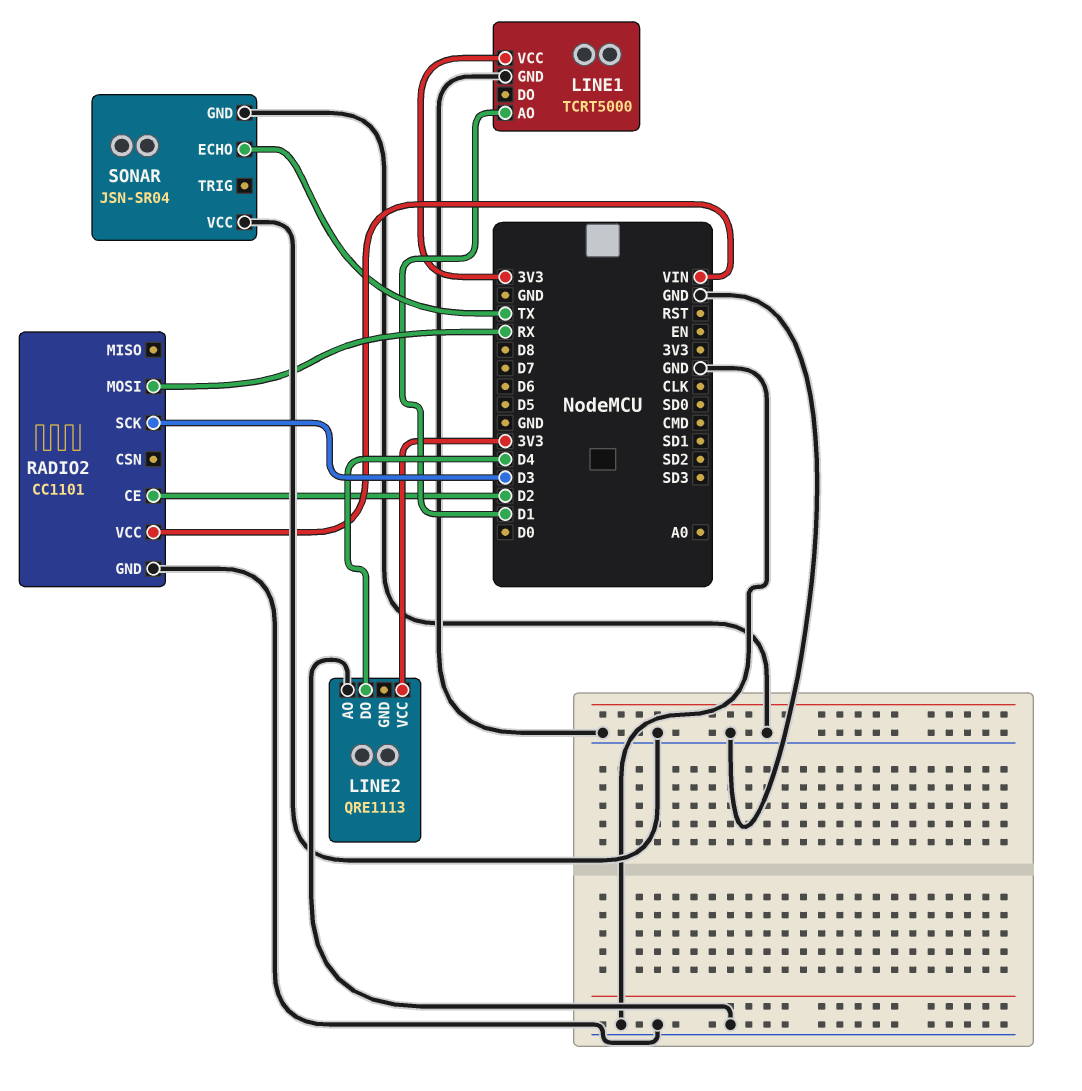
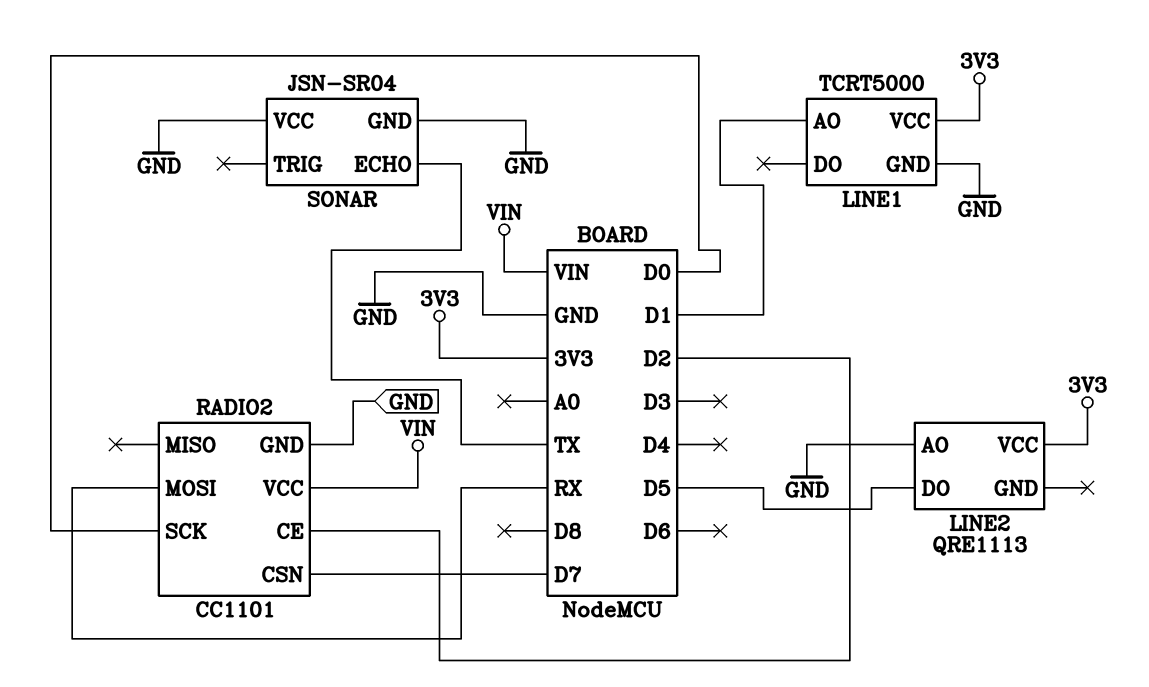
LINE2 pin DO: D4 -> D5
RADIO2 pin CSN: none -> D7
RADIO2 pin SCK: D3 -> D0

